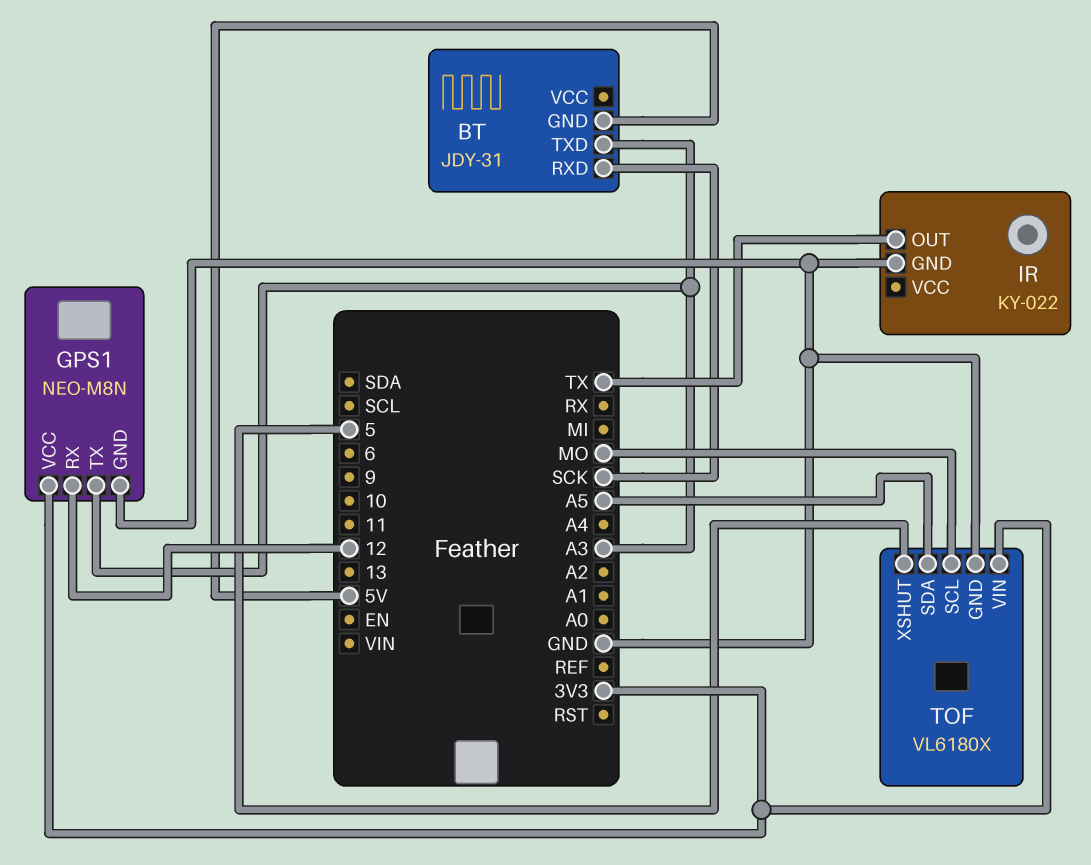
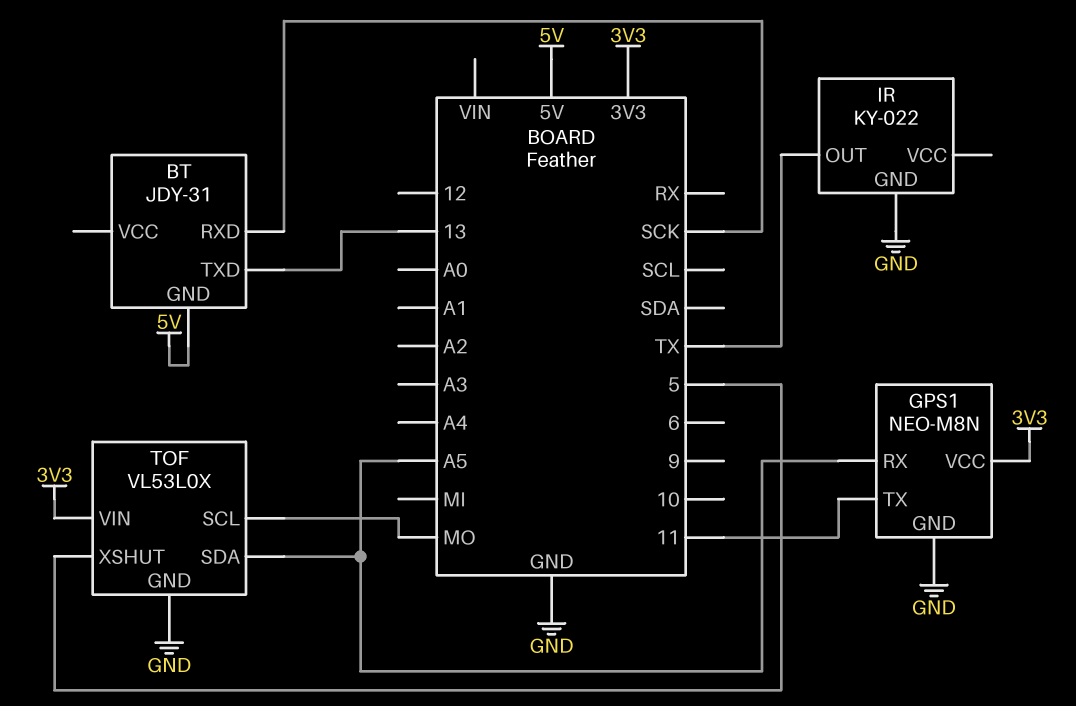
BT pin TXD: A3 -> 13
GPS1 pin RX: 12 -> A5
GPS1 pin TX: A3 -> 11
TOF: VL6180X -> VL53L0X

